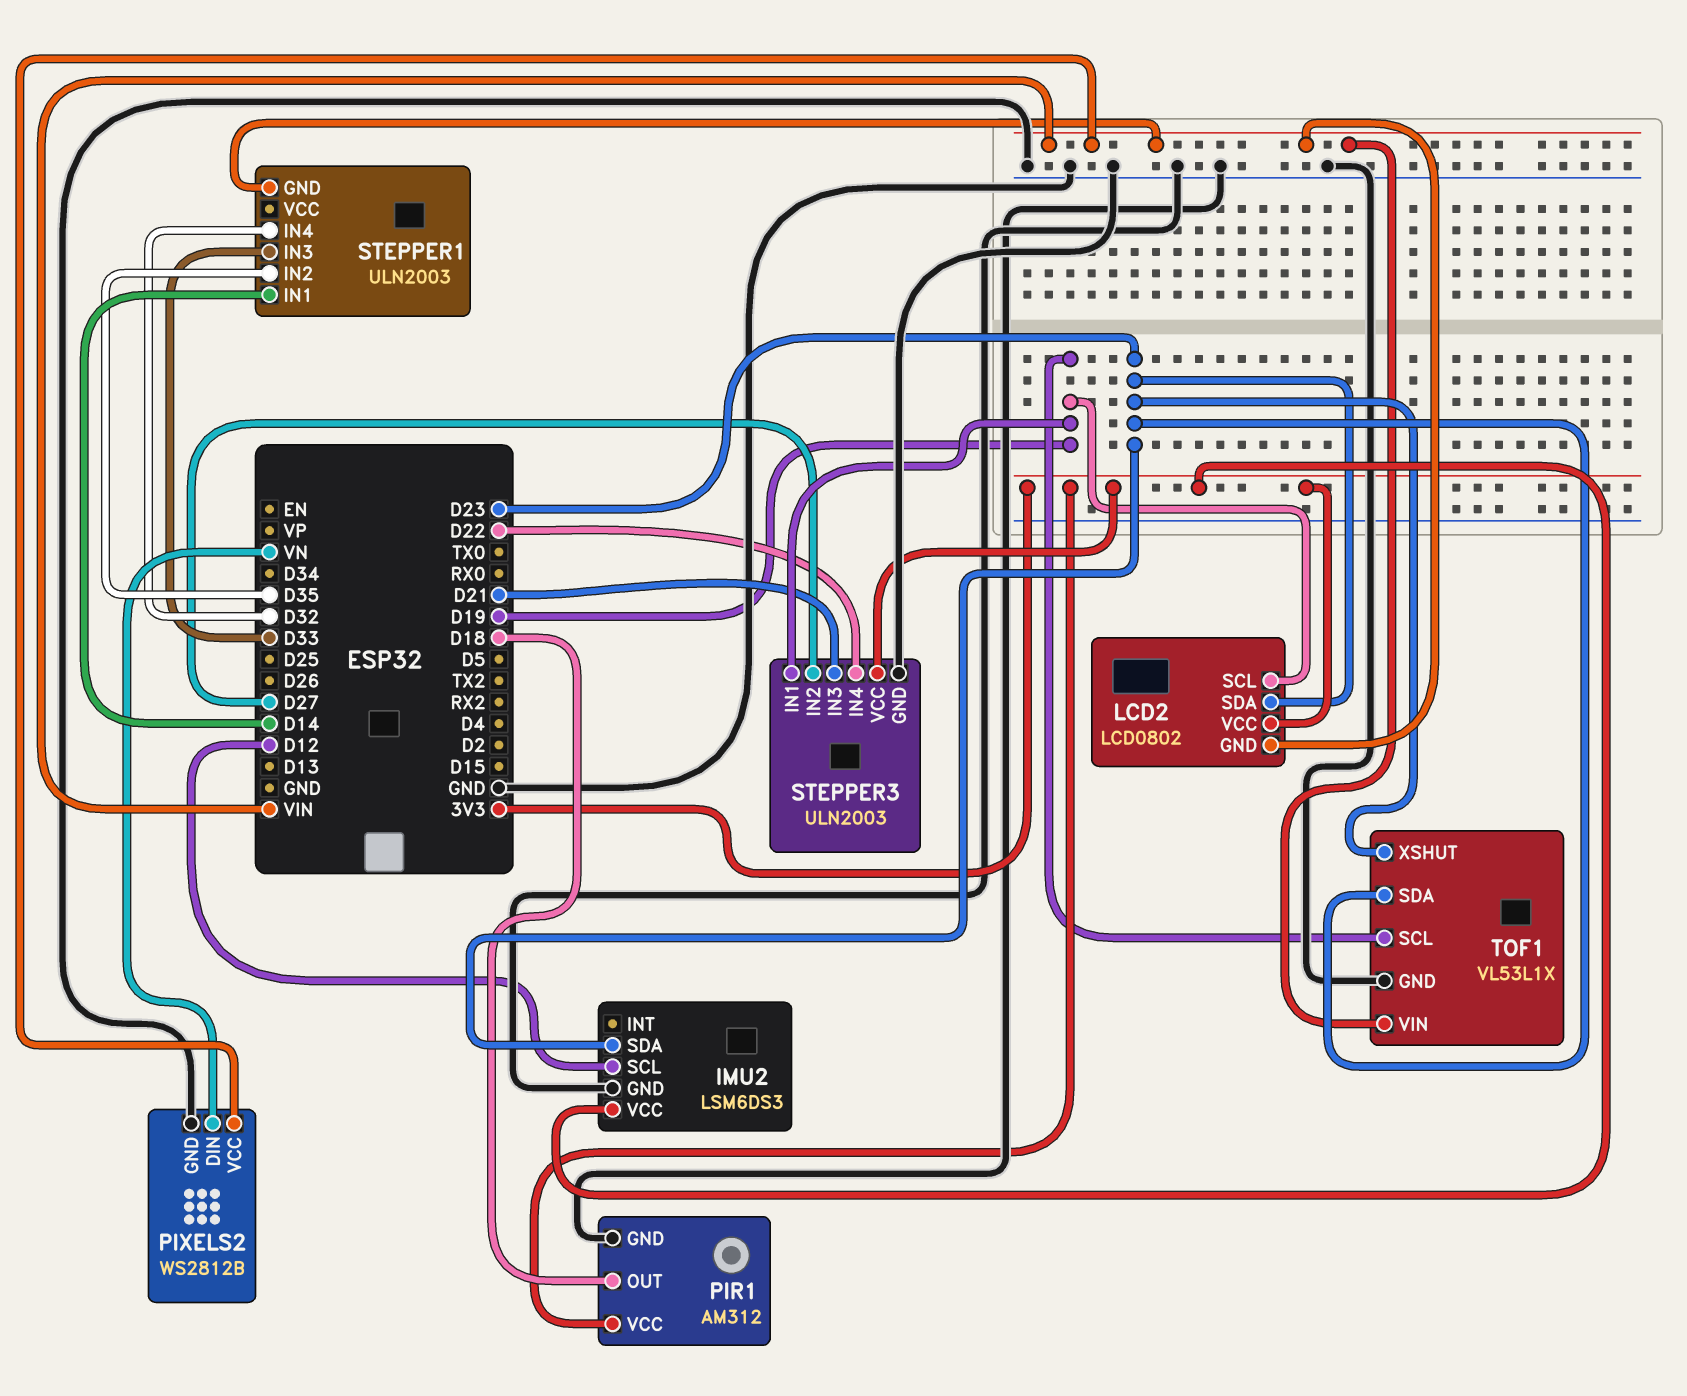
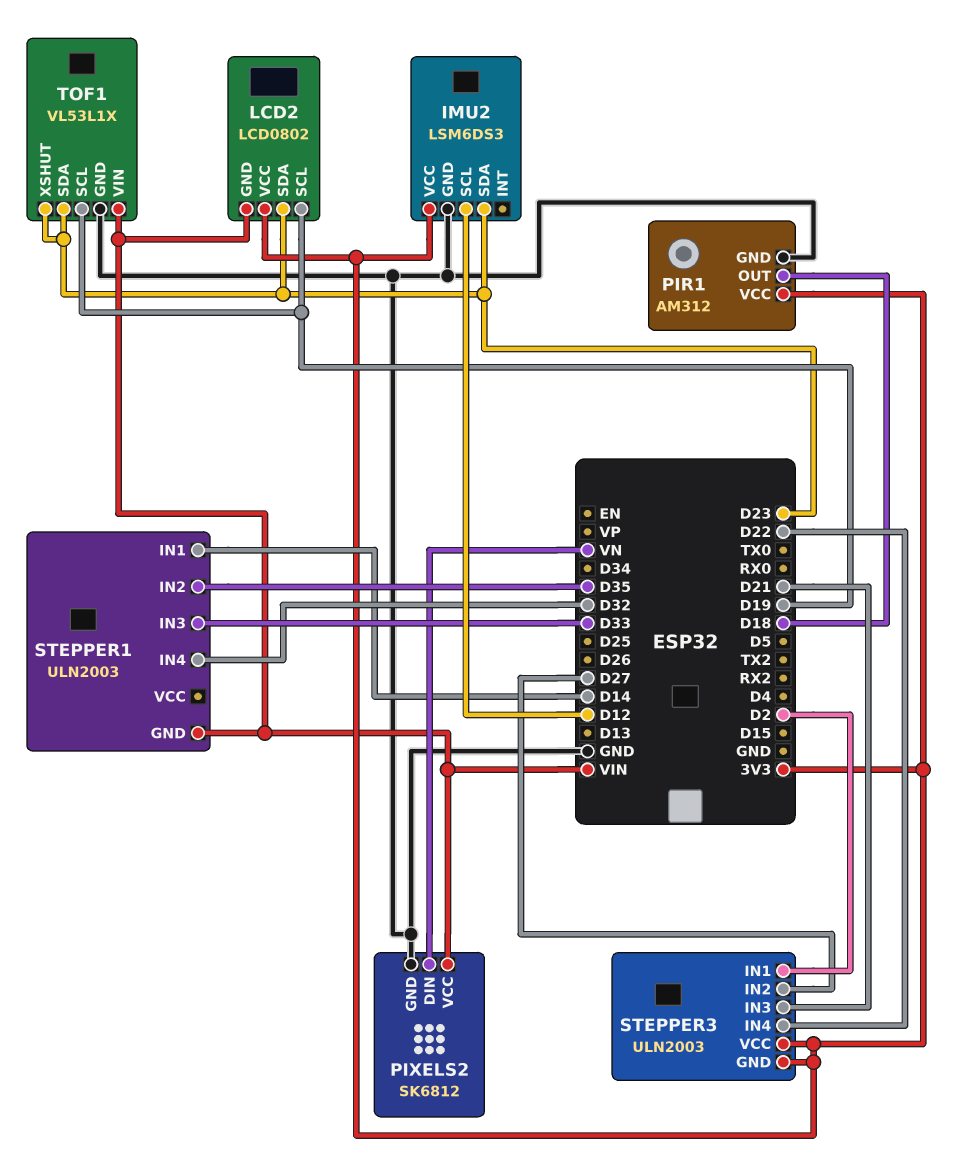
PIXELS2: WS2812B -> SK6812
STEPPER3 pin GND: GND -> 3V3
STEPPER3 pin IN1: D19 -> D2

